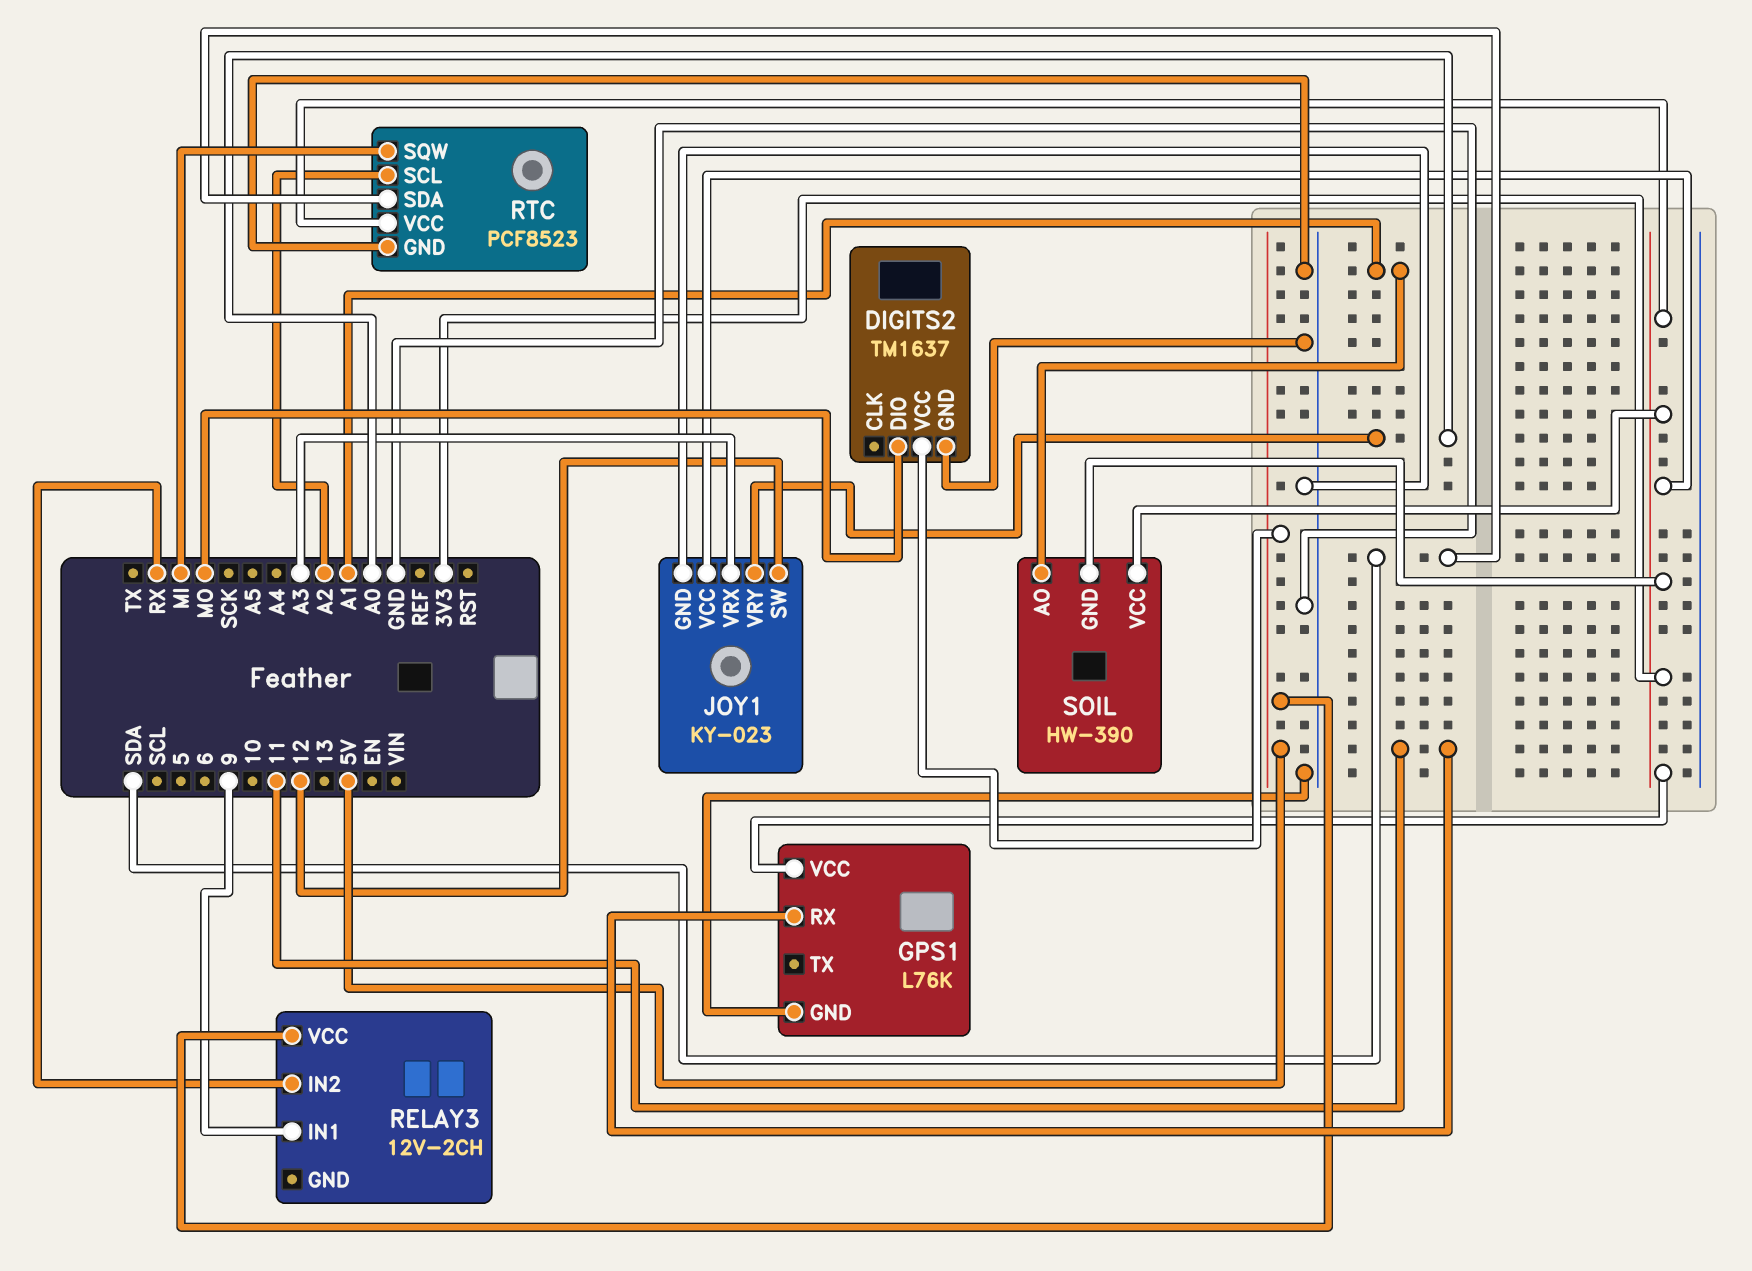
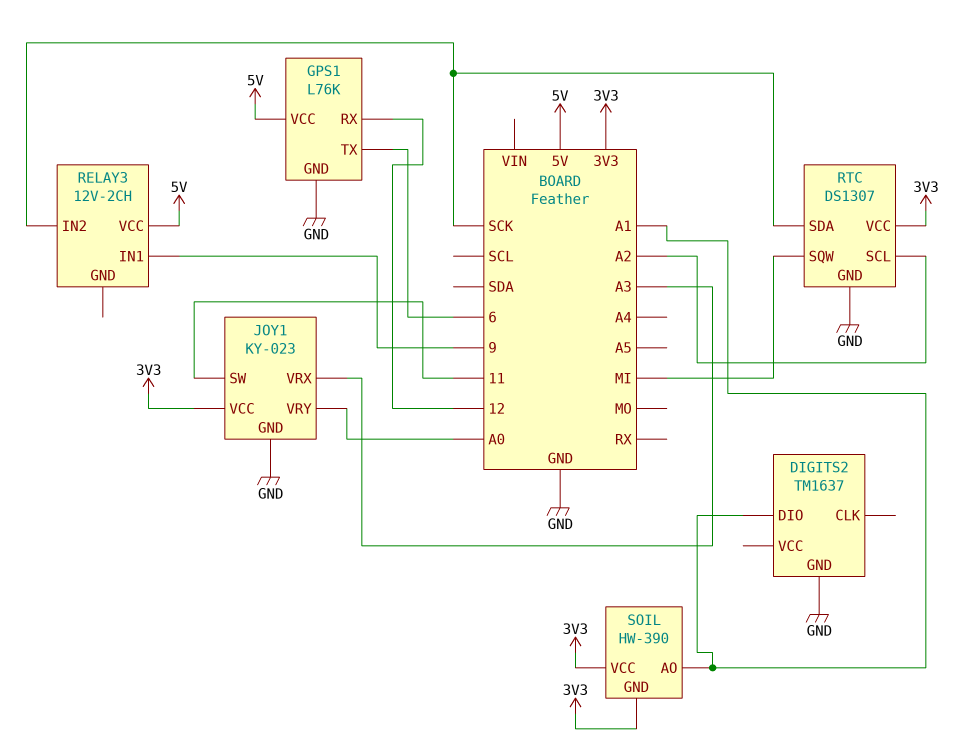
DIGITS2 pin DIO: MO -> A1
DIGITS2 pin VCC: 5V -> none
GPS1 pin RX: 11 -> 12
GPS1 pin TX: none -> 6
GPS1 pin VCC: 3V3 -> 5V
JOY1 pin SW: 12 -> 11
RELAY3 pin IN2: RX -> SCK
RTC: PCF8523 -> DS1307
RTC pin SDA: SDA -> SCK

